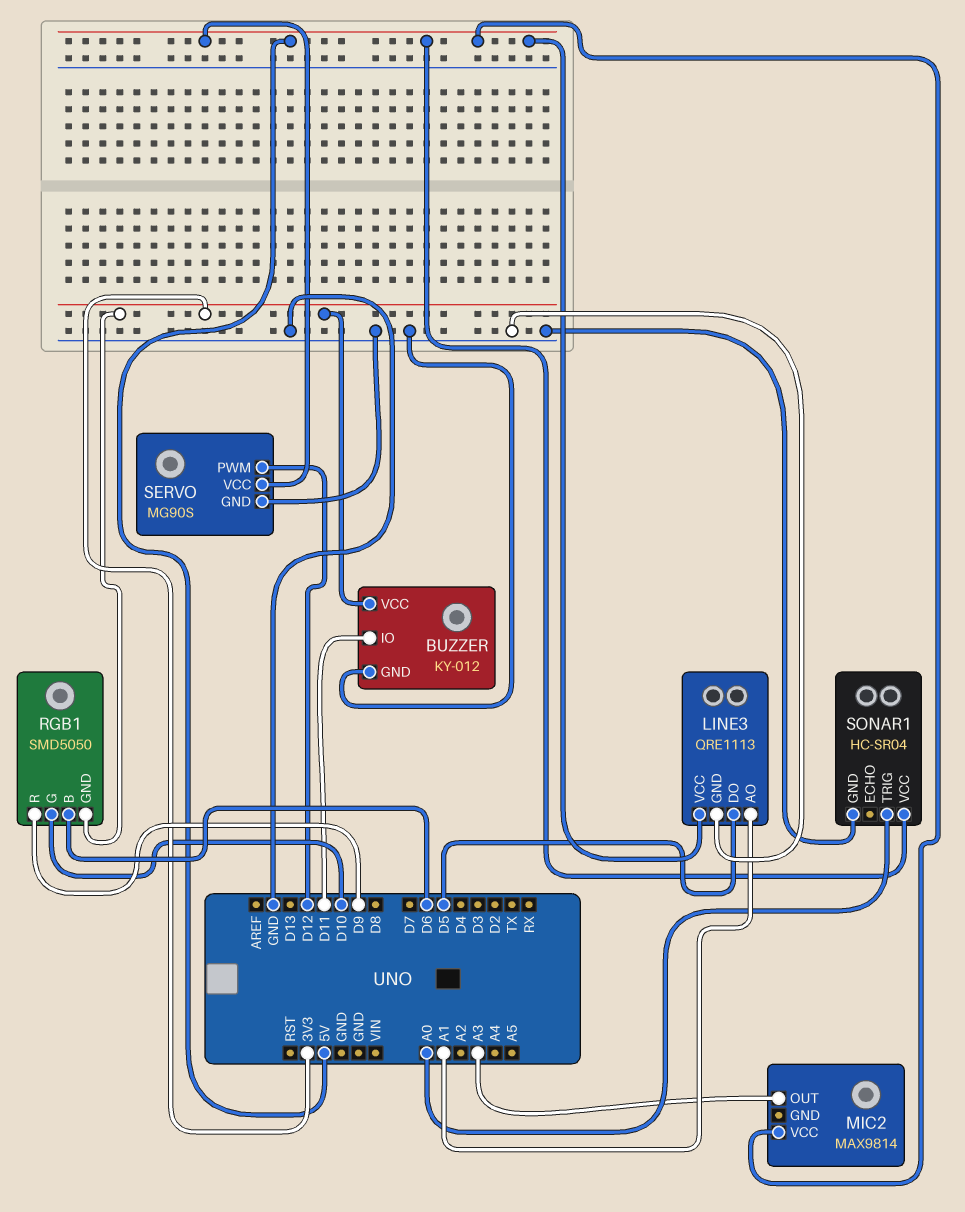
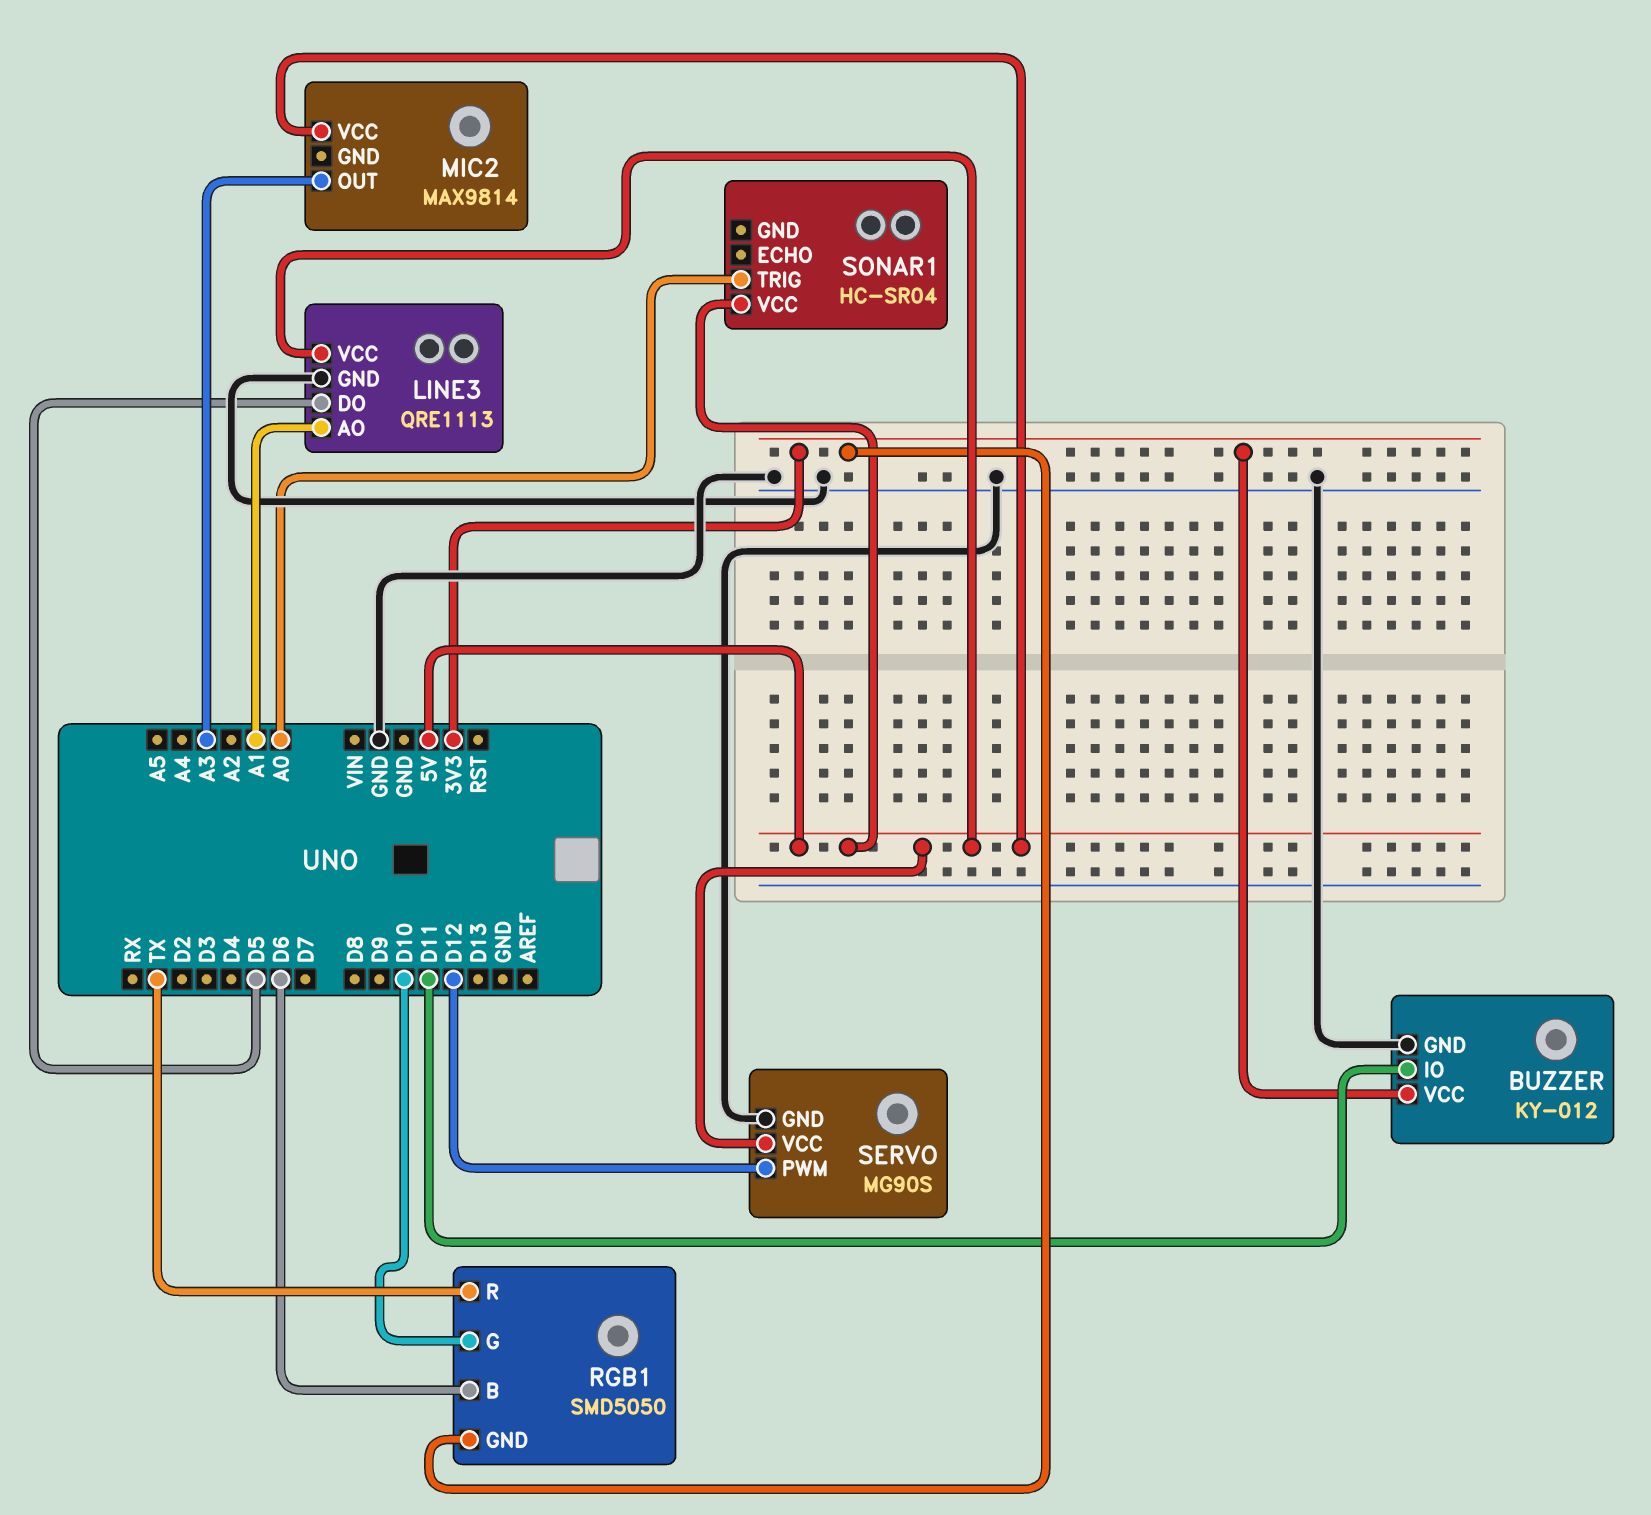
RGB1 pin R: D9 -> TX
SONAR1 pin GND: GND -> none

